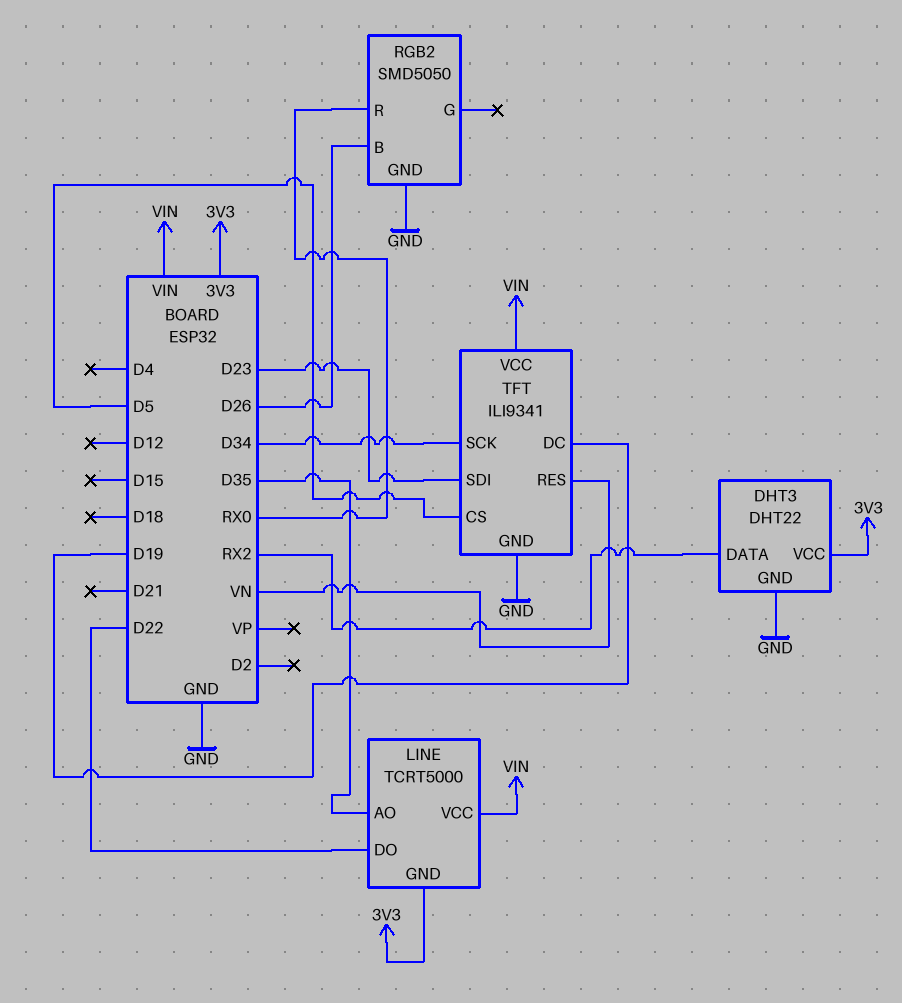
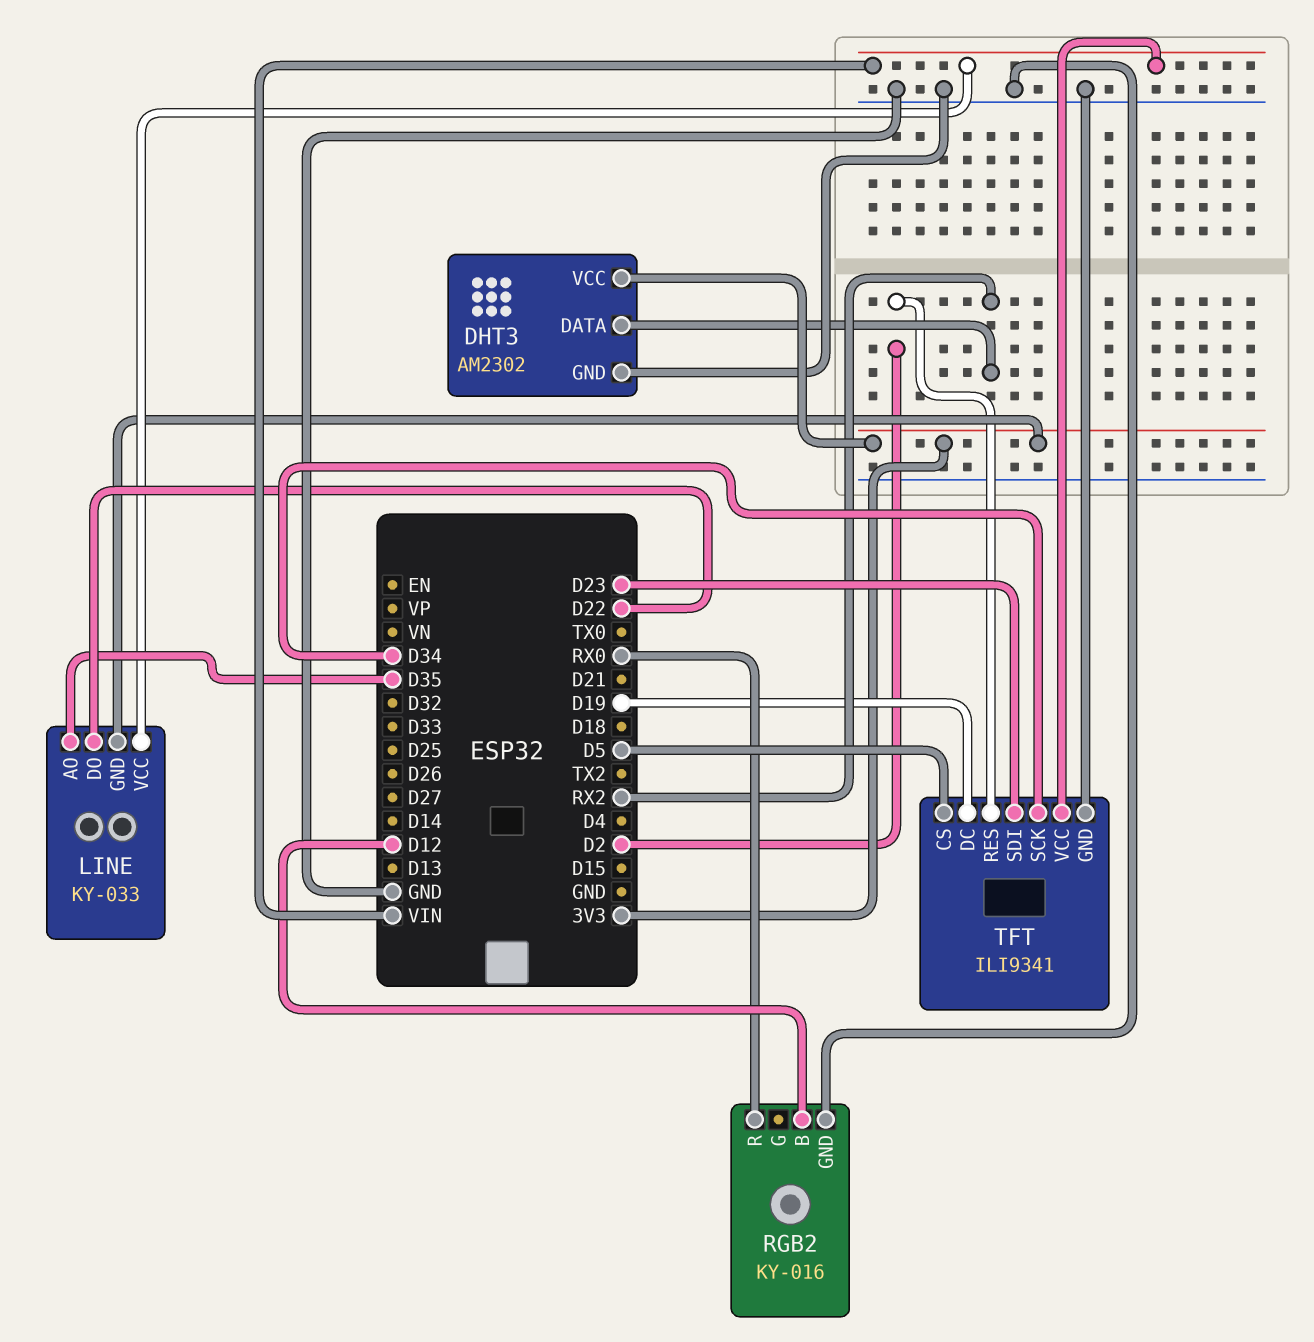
DHT3: DHT22 -> AM2302
LINE: TCRT5000 -> KY-033
RGB2: SMD5050 -> KY-016
RGB2 pin B: D26 -> D12
TFT pin RES: VN -> D2

